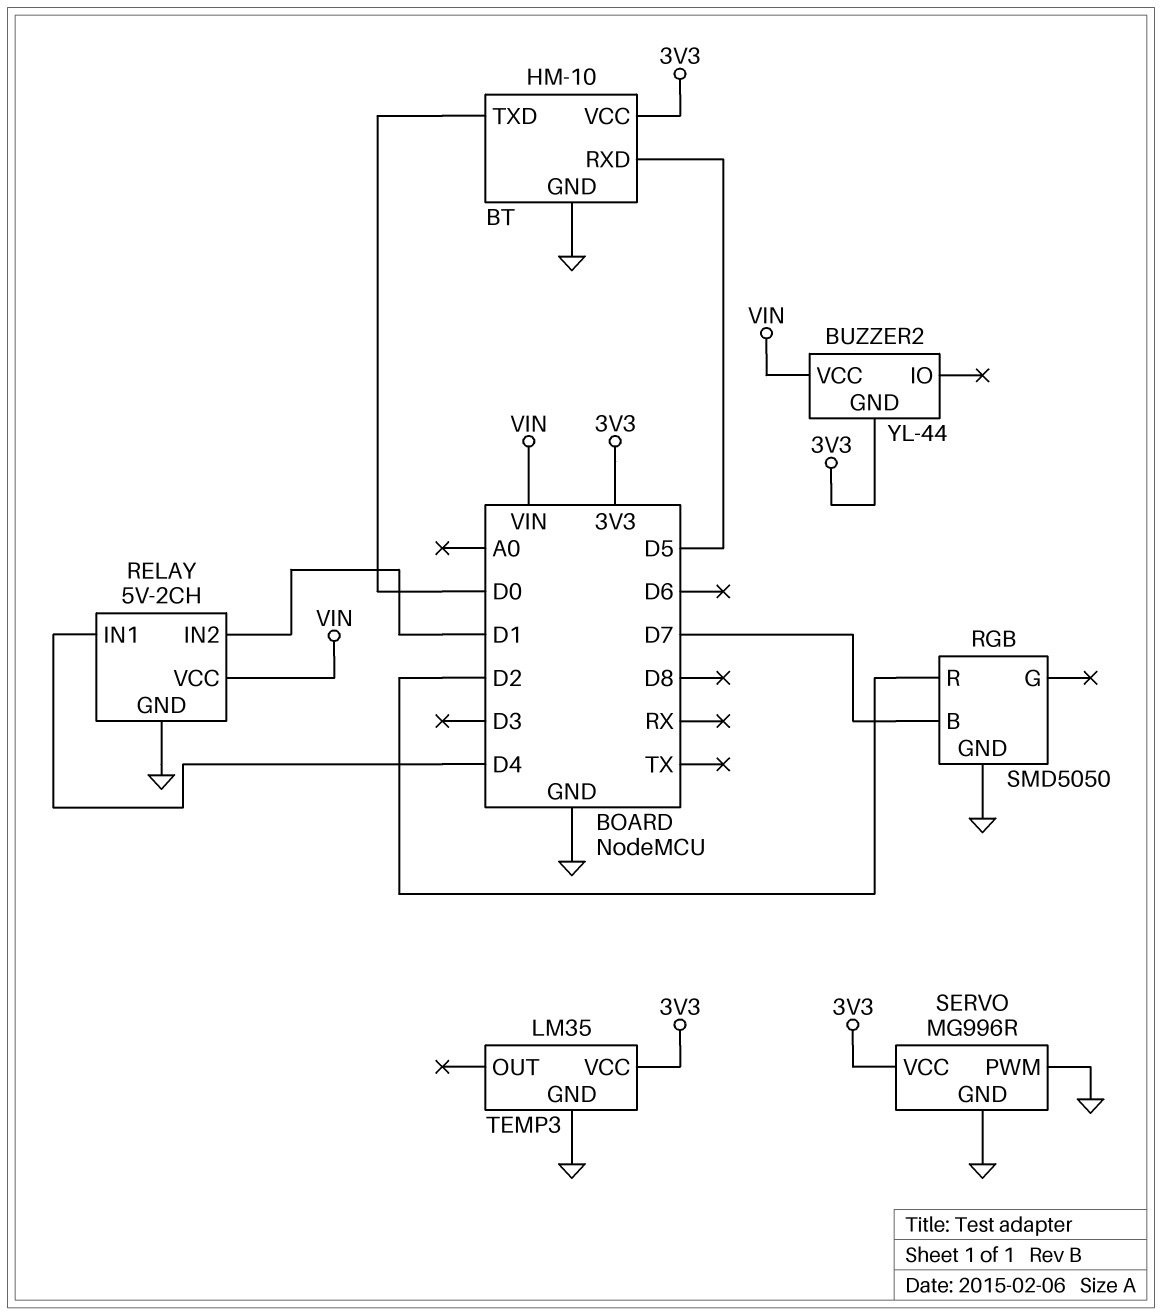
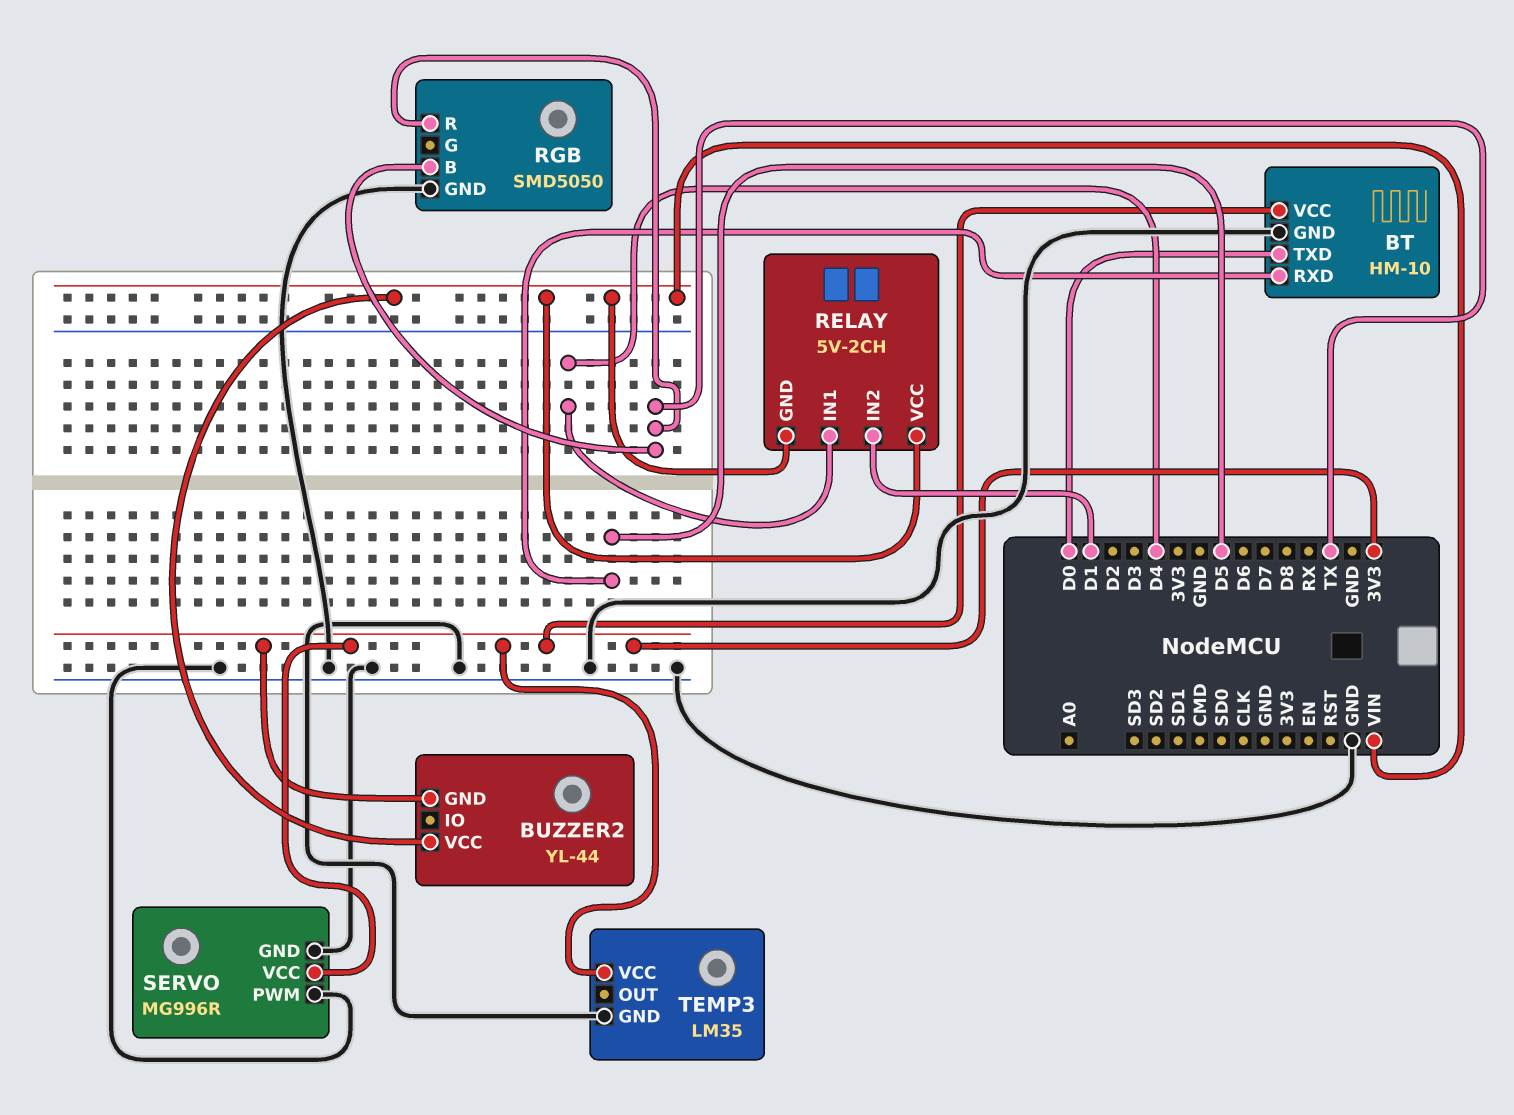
RELAY pin GND: GND -> VIN
RGB pin B: D7 -> TX
RGB pin R: D2 -> TX

